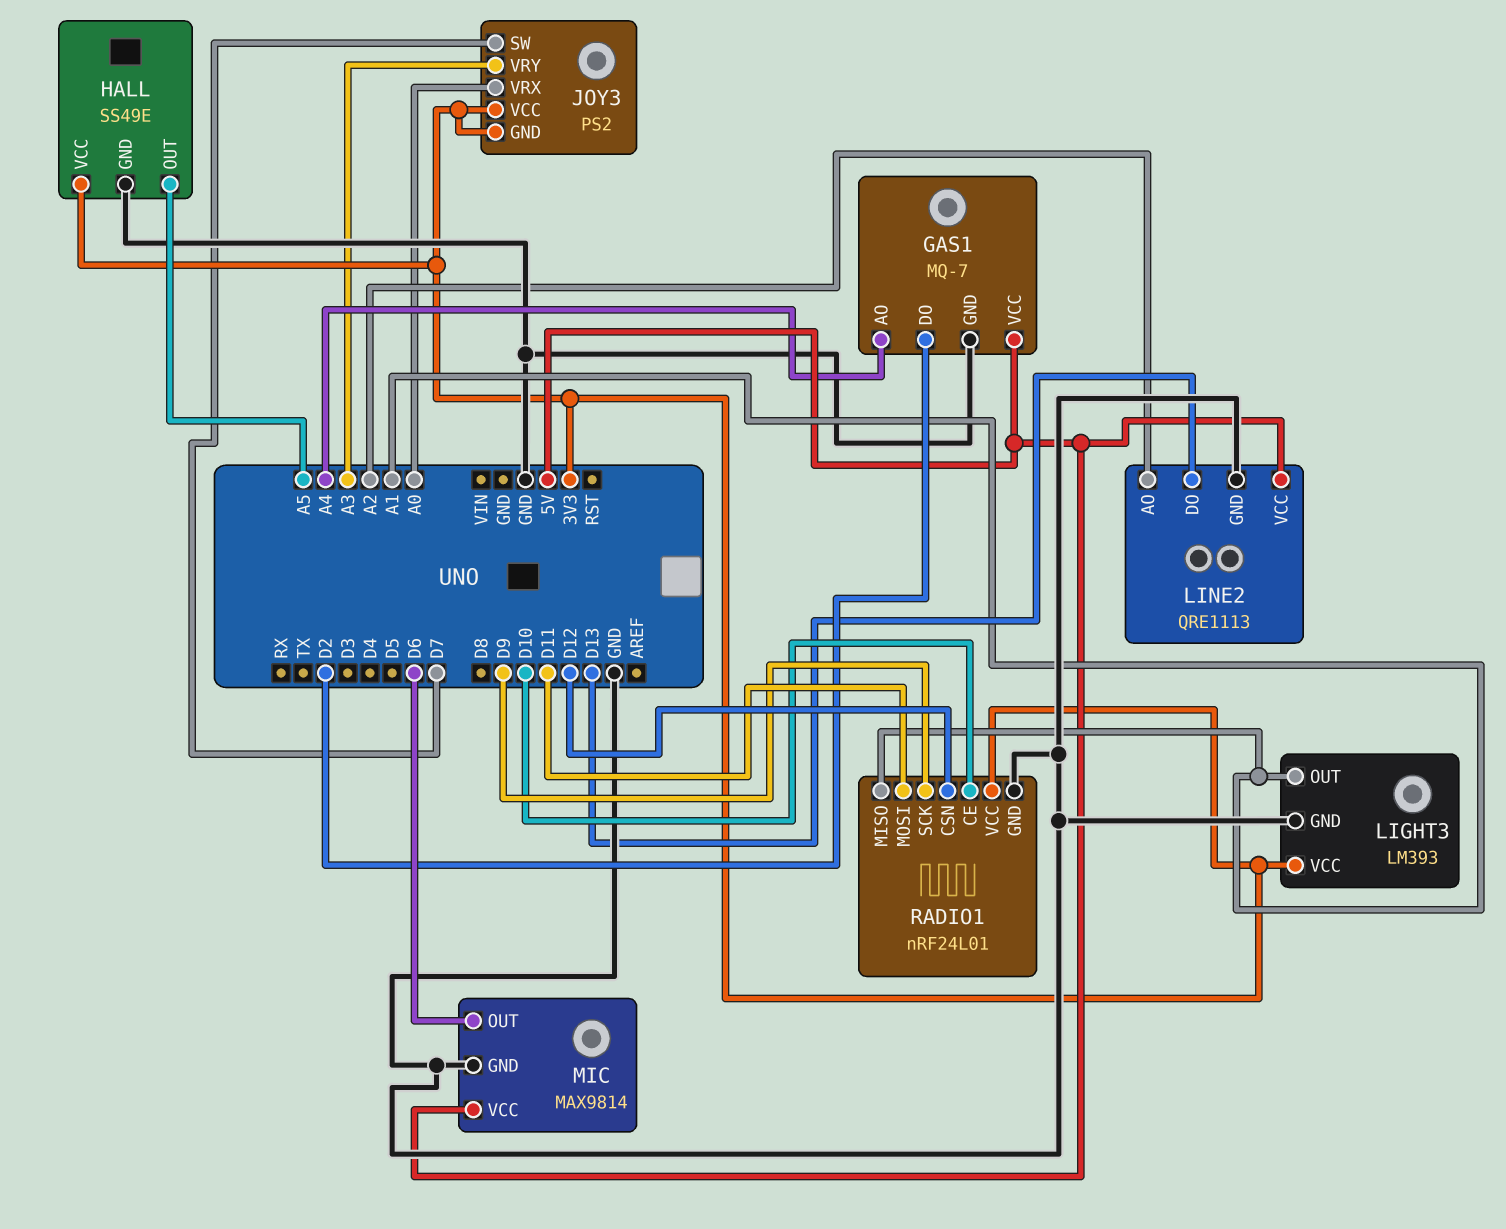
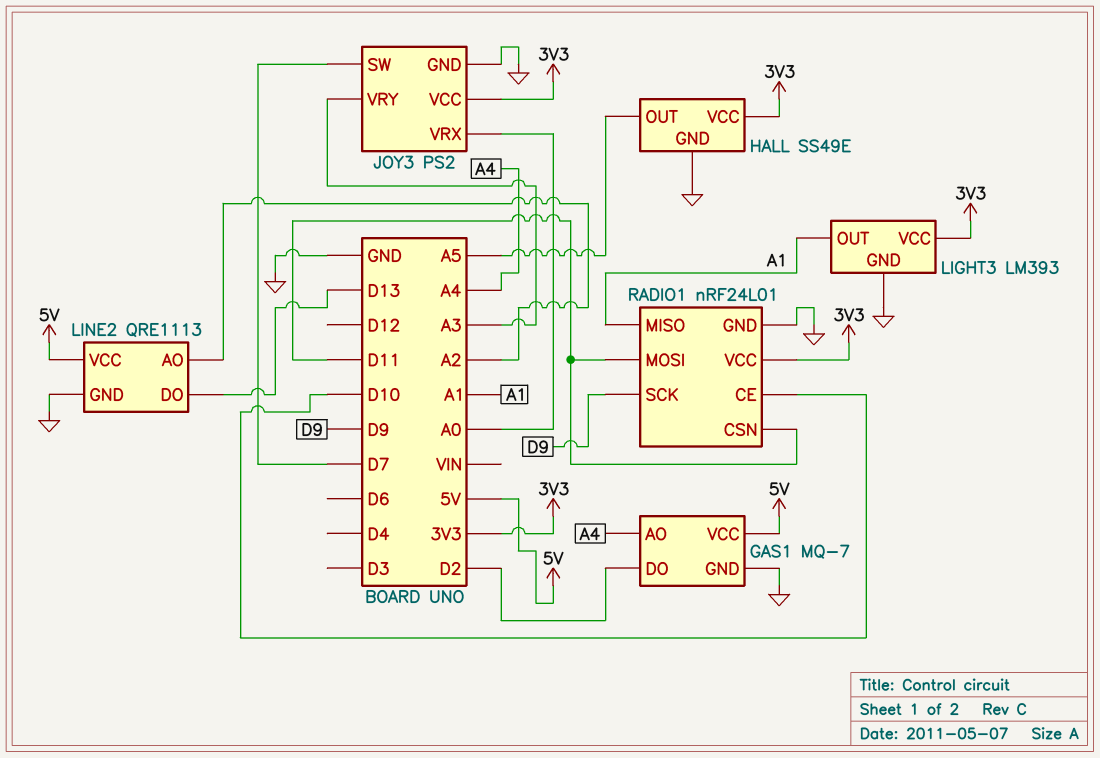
JOY3 pin GND: 3V3 -> GND
MIC: MAX9814 -> none
MIC pin GND: GND -> none
MIC pin OUT: D6 -> none
MIC pin VCC: 5V -> none
RADIO1 pin CSN: D12 -> D11

